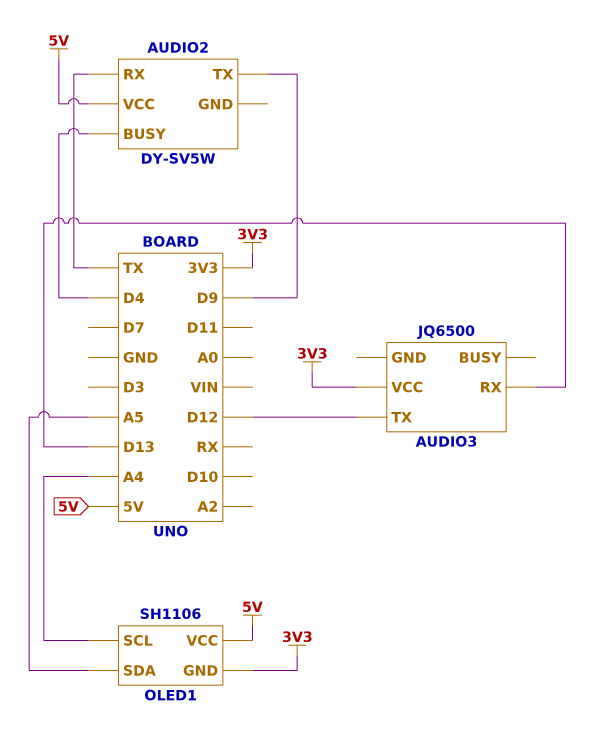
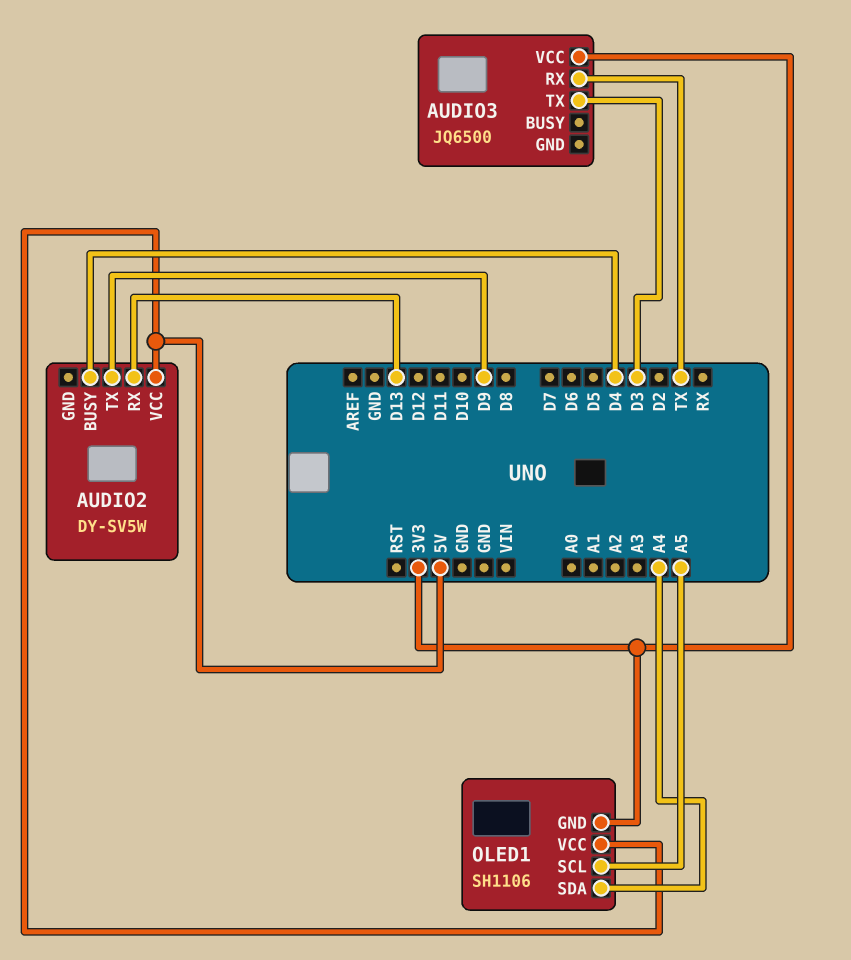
AUDIO2 pin RX: TX -> D13
AUDIO3 pin RX: D13 -> TX
AUDIO3 pin TX: D12 -> D3
OLED1 pin SCL: A4 -> A5
OLED1 pin SDA: A5 -> A4

